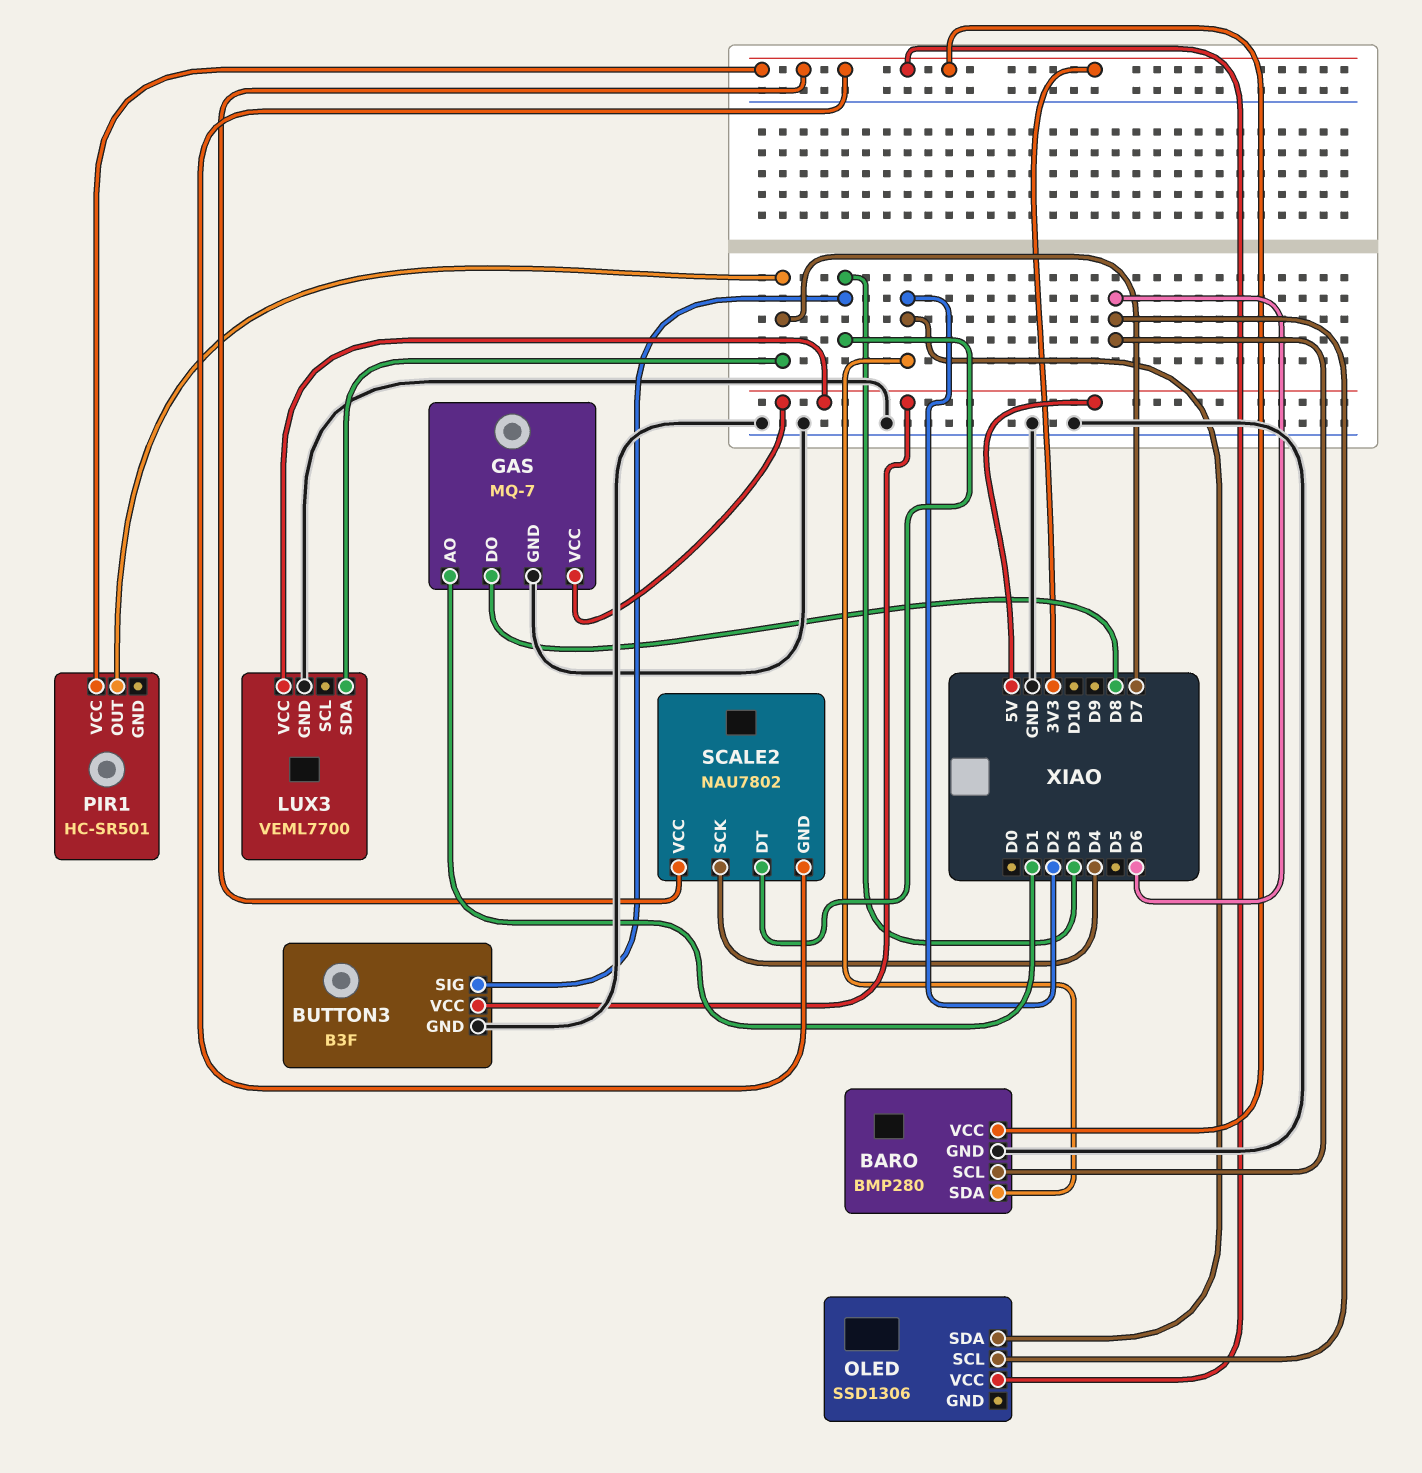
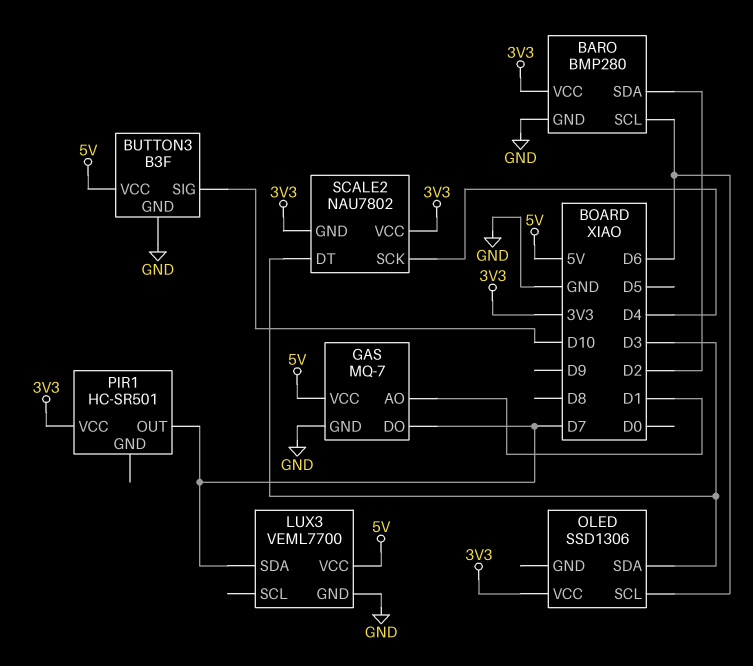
BUTTON3 pin SIG: D3 -> D10
GAS pin DO: D8 -> D7
OLED pin SDA: D2 -> D3

